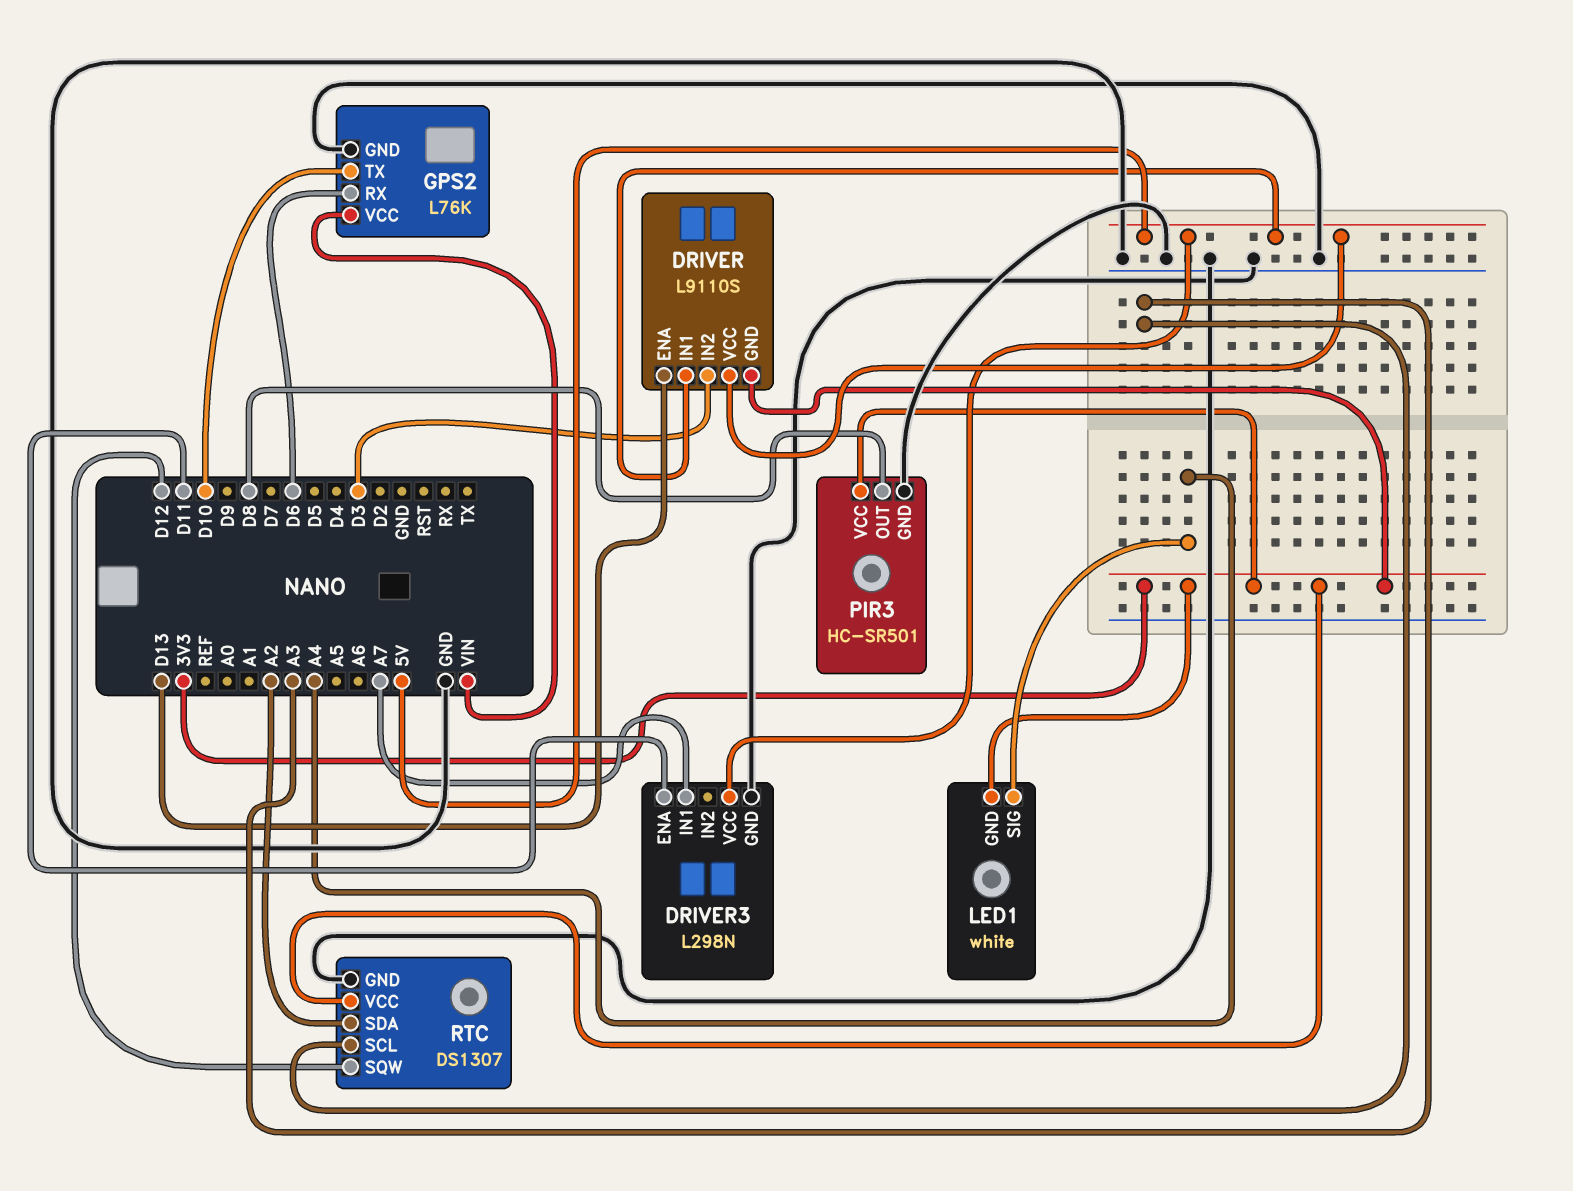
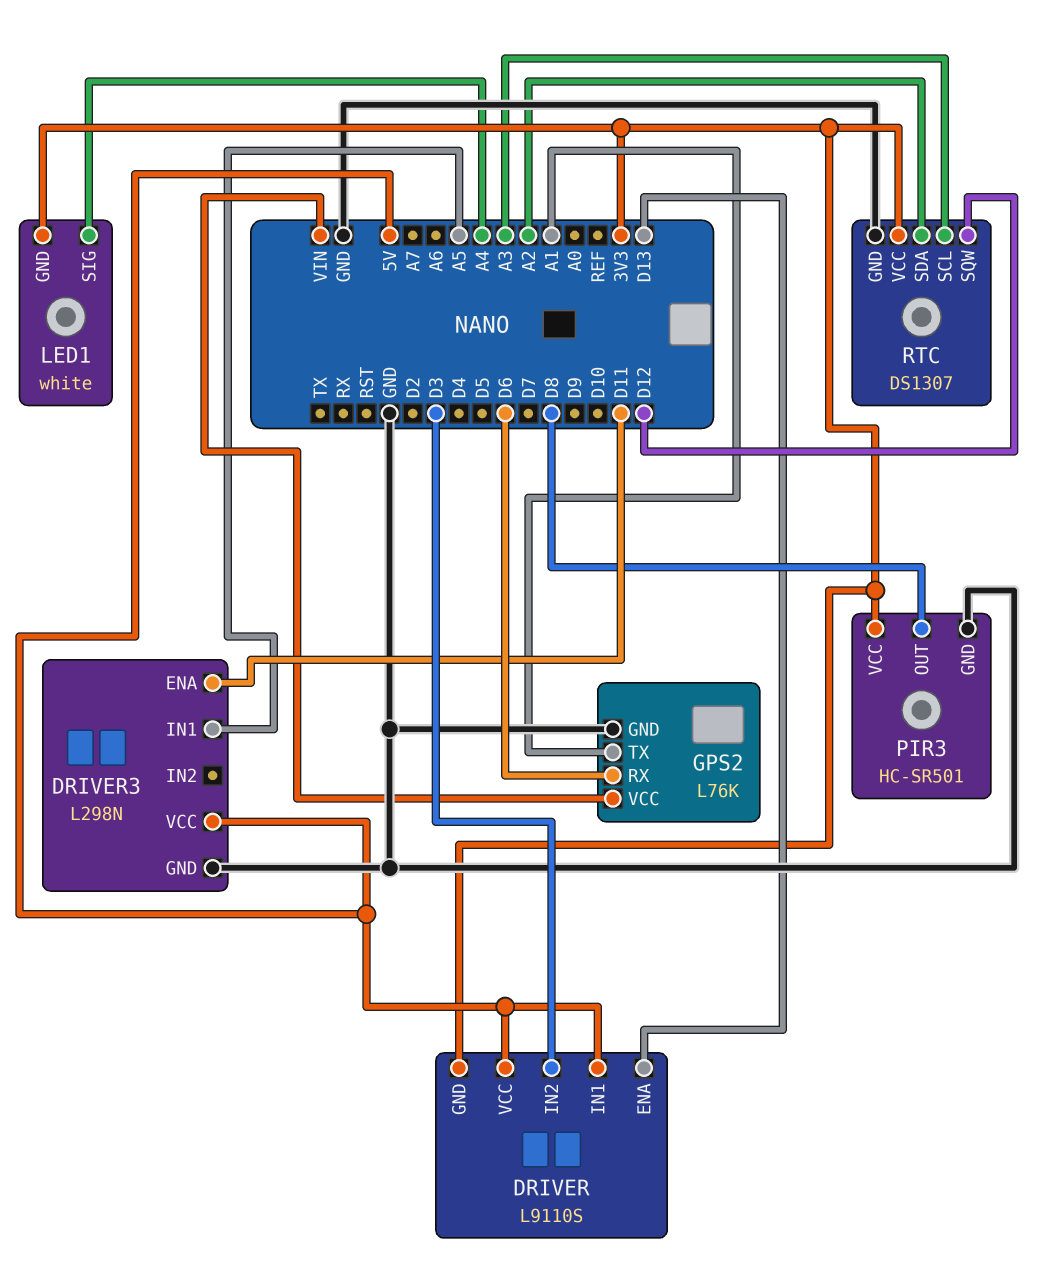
DRIVER3 pin IN1: A7 -> A5
GPS2 pin TX: D10 -> A1

